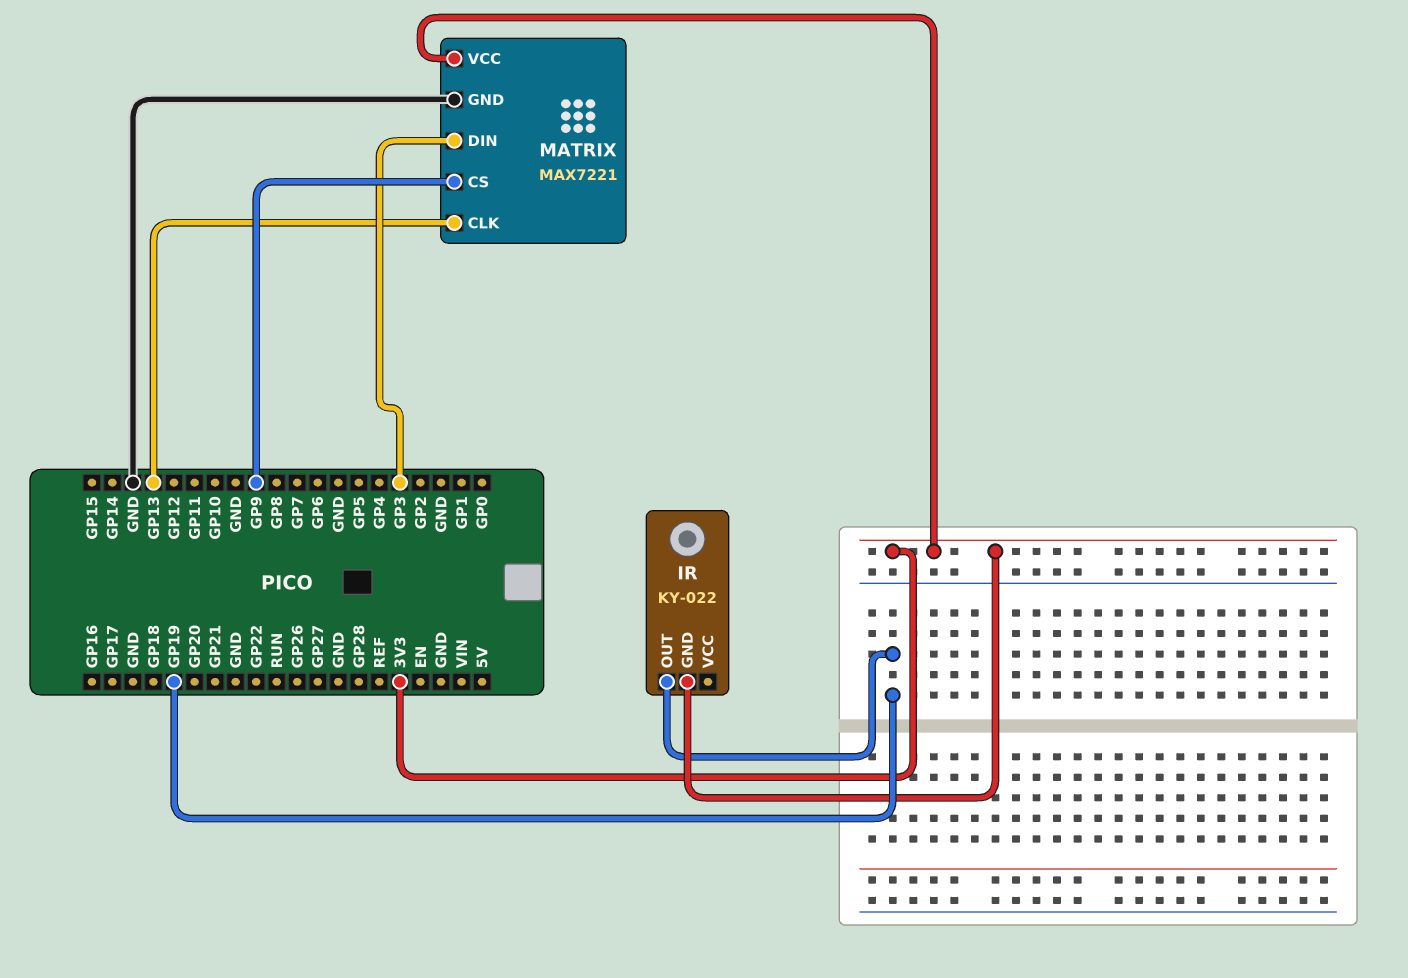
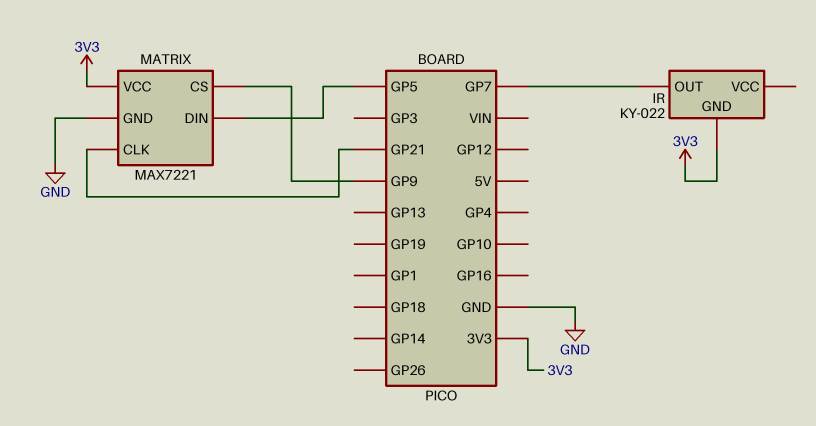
IR pin OUT: GP19 -> GP7
MATRIX pin CLK: GP13 -> GP21
MATRIX pin DIN: GP3 -> GP5

